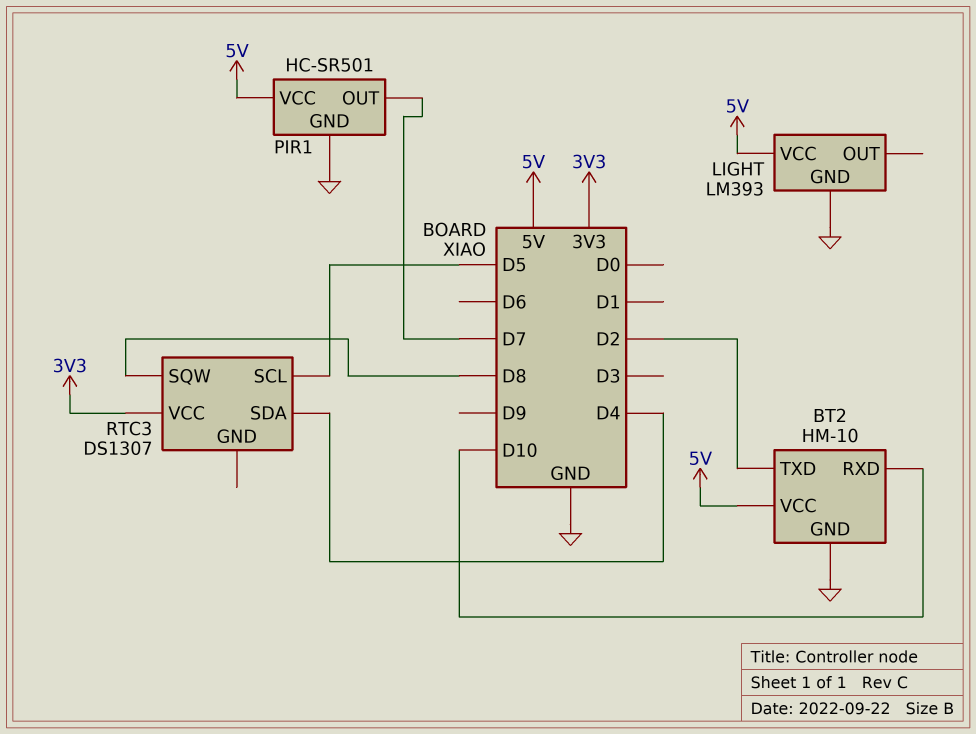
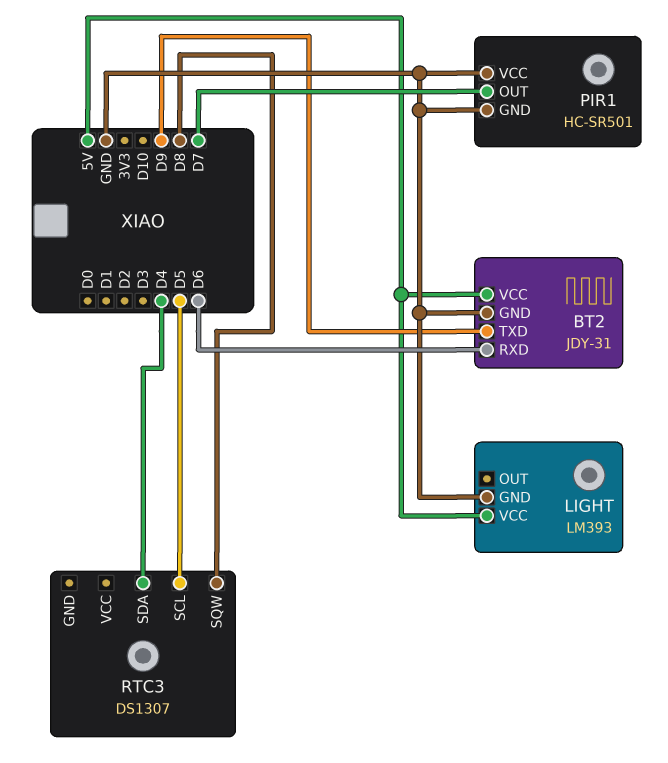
BT2: HM-10 -> JDY-31
BT2 pin RXD: D10 -> D6
BT2 pin TXD: D2 -> D9
PIR1 pin VCC: 5V -> GND
RTC3 pin VCC: 3V3 -> none

